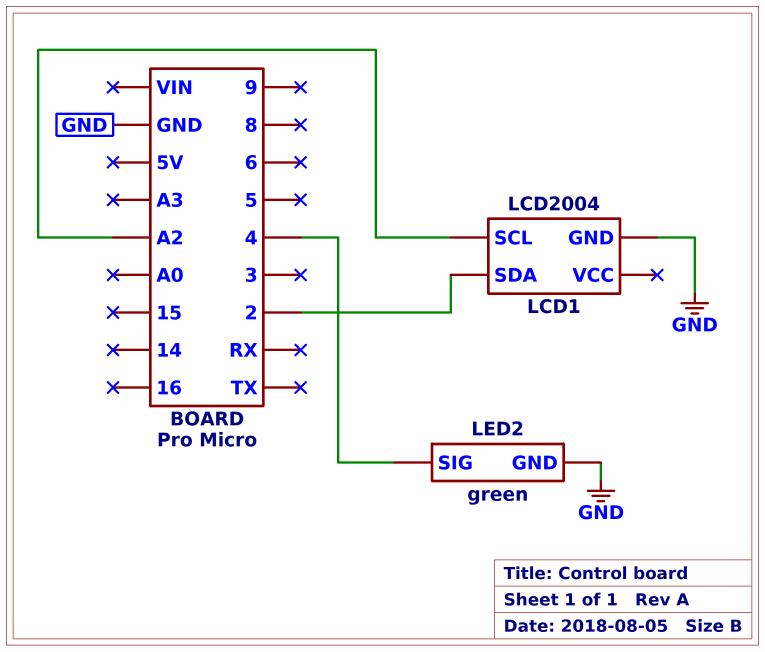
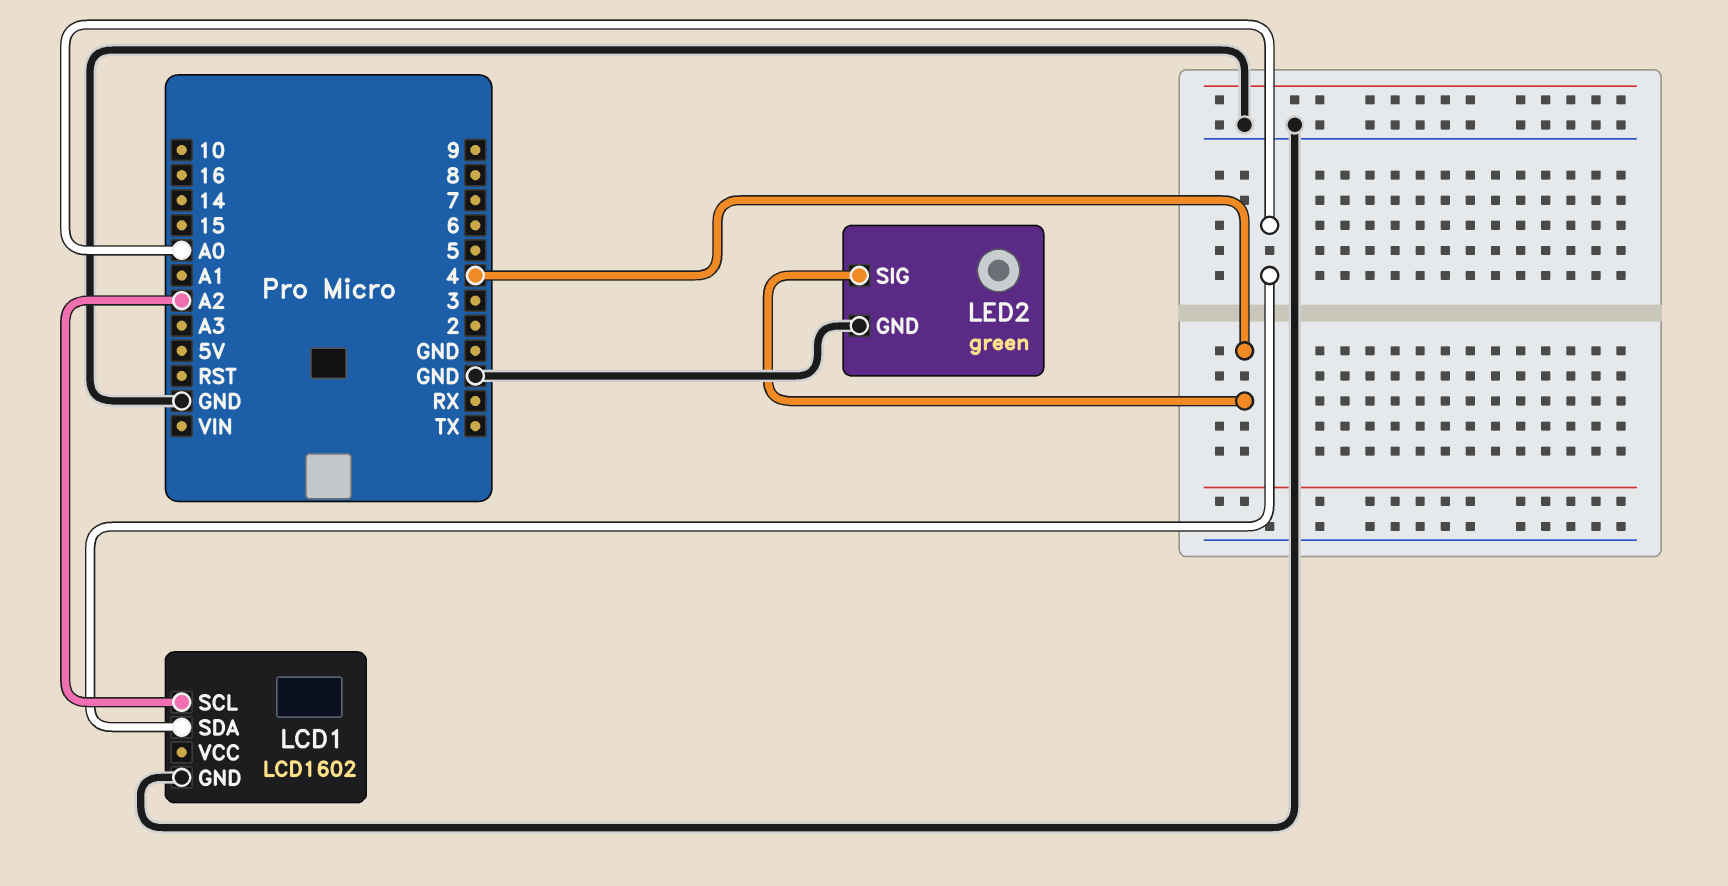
LCD1: LCD2004 -> LCD1602
LCD1 pin SDA: 2 -> A0

